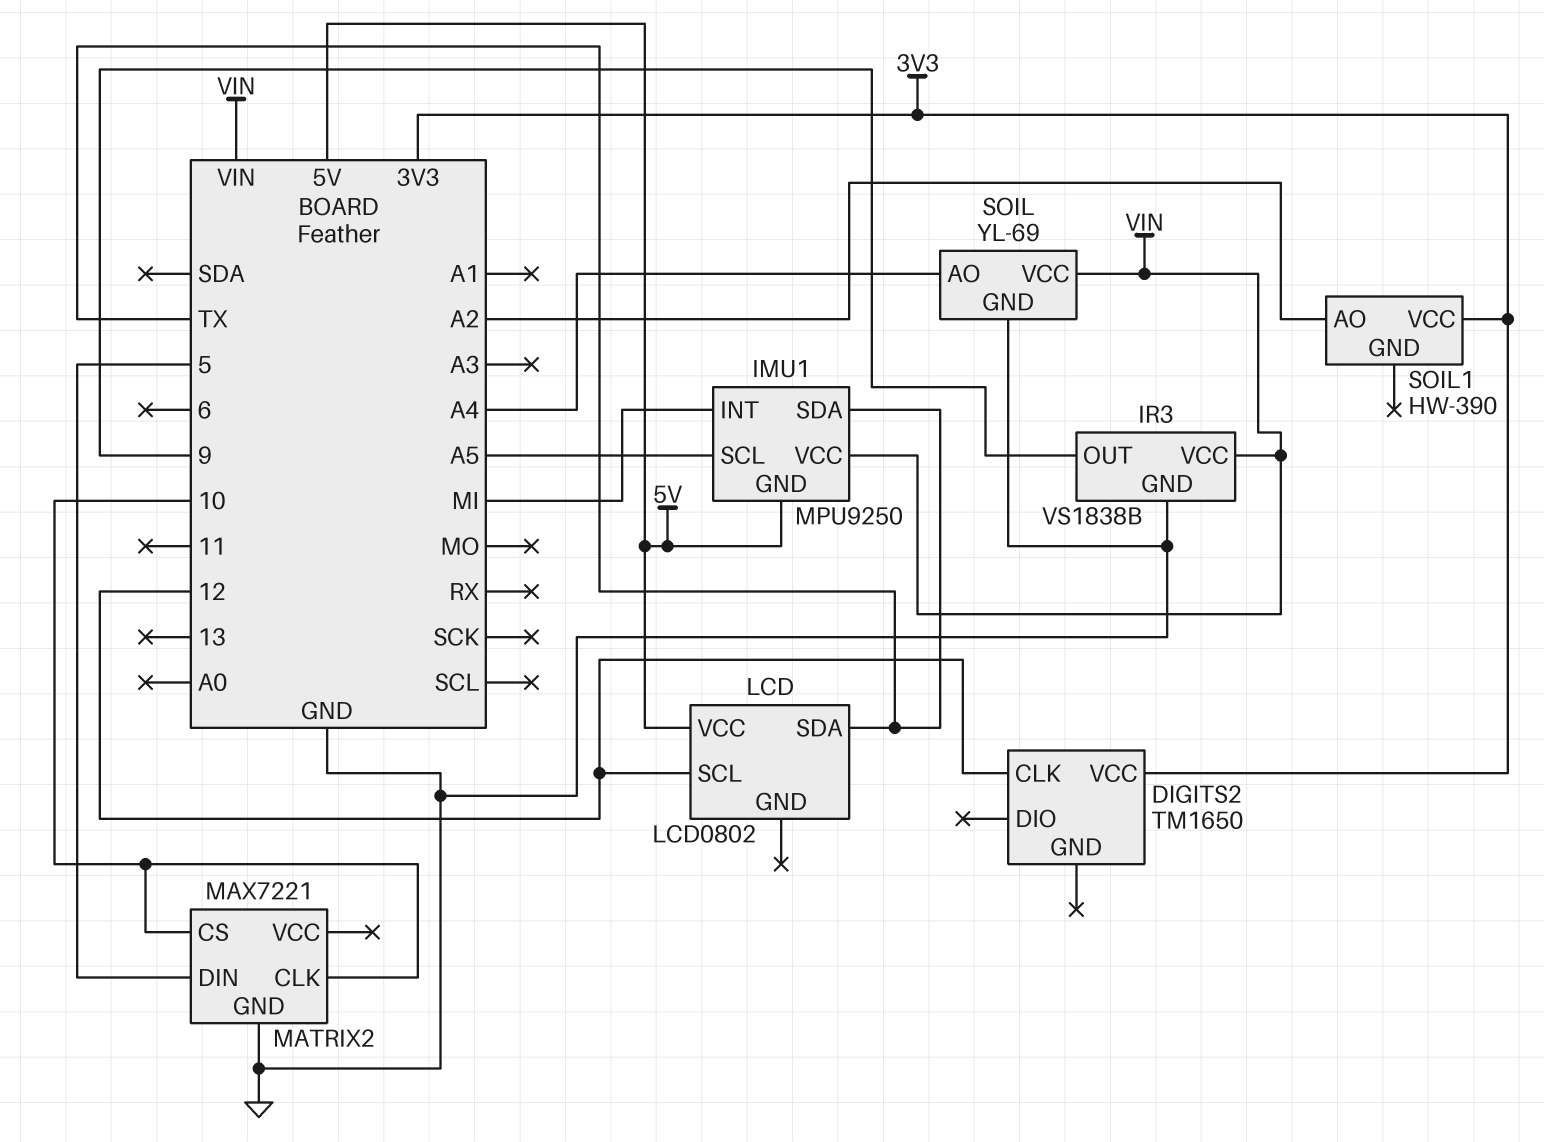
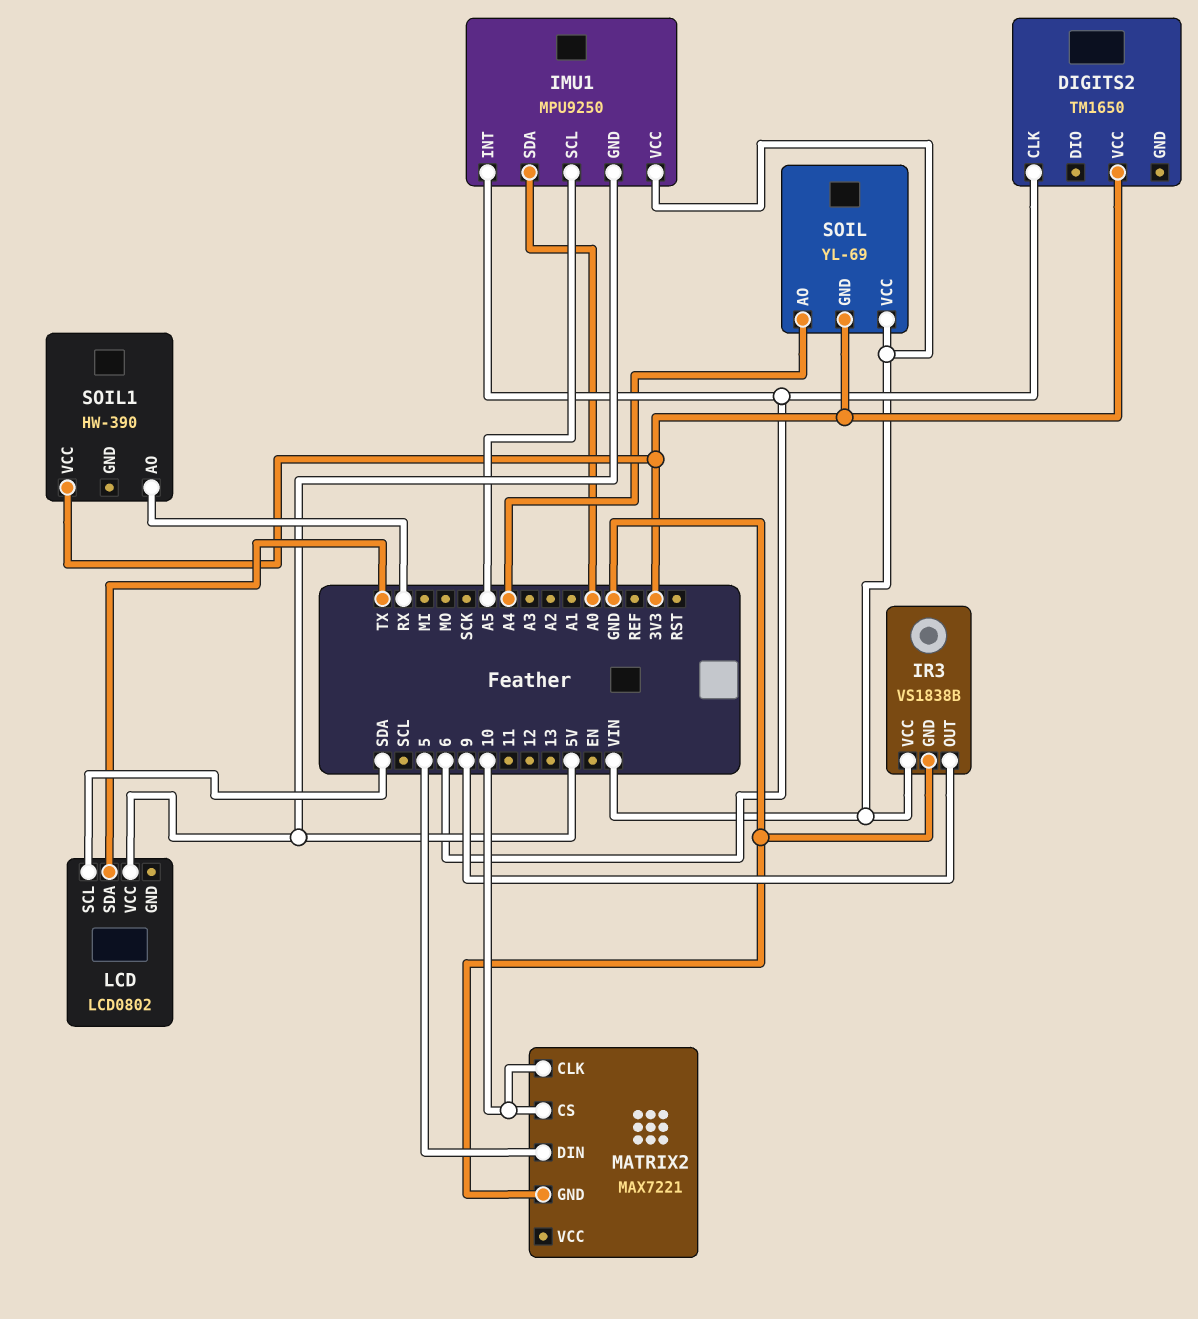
DIGITS2 pin CLK: 12 -> 6
IMU1 pin INT: MI -> 6
IMU1 pin SDA: TX -> A0
LCD pin SCL: 12 -> SDA
SOIL pin GND: GND -> 3V3
SOIL1 pin AO: A2 -> RX

